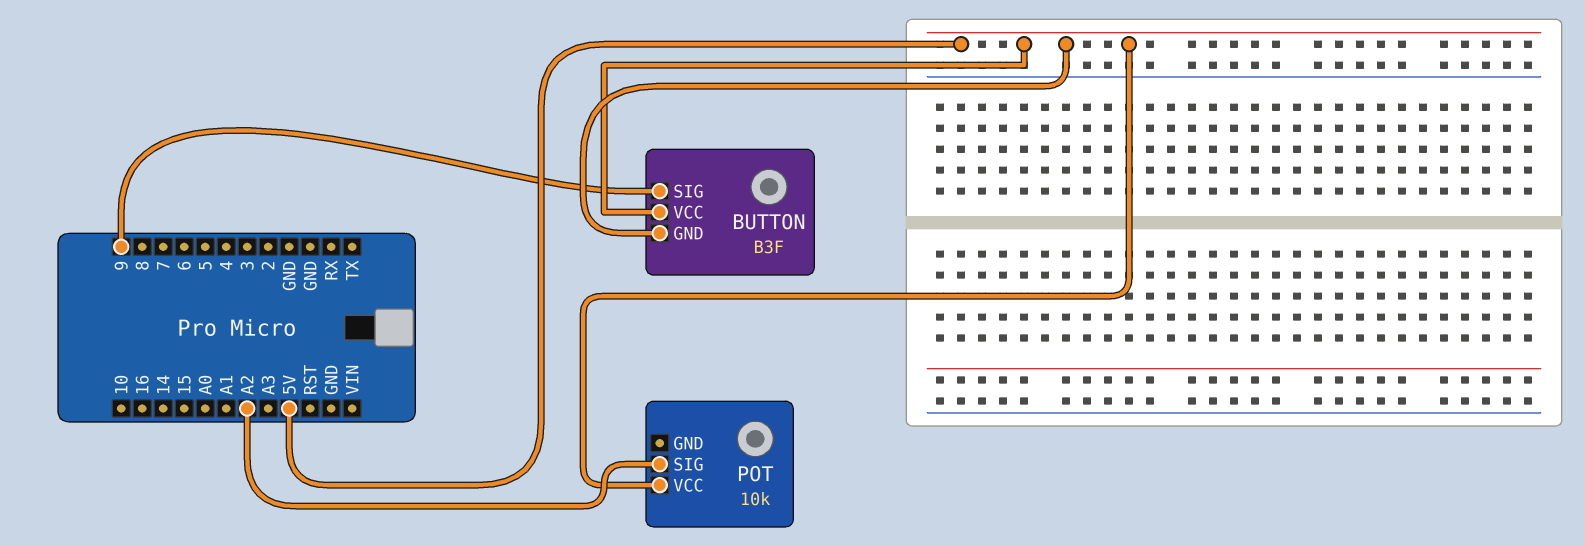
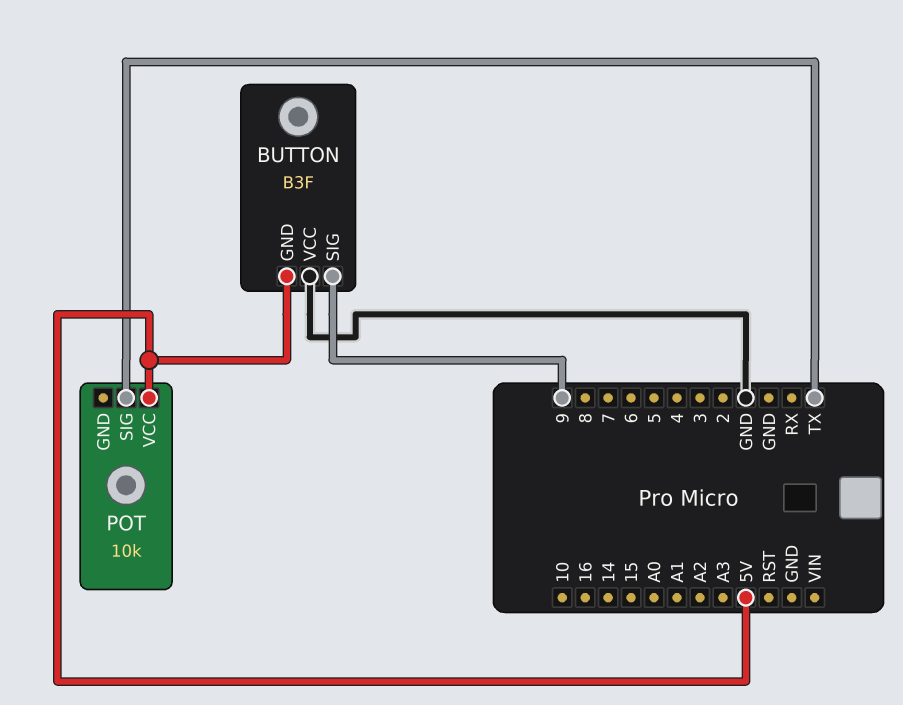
BUTTON pin VCC: 5V -> GND
POT pin SIG: A2 -> TX

